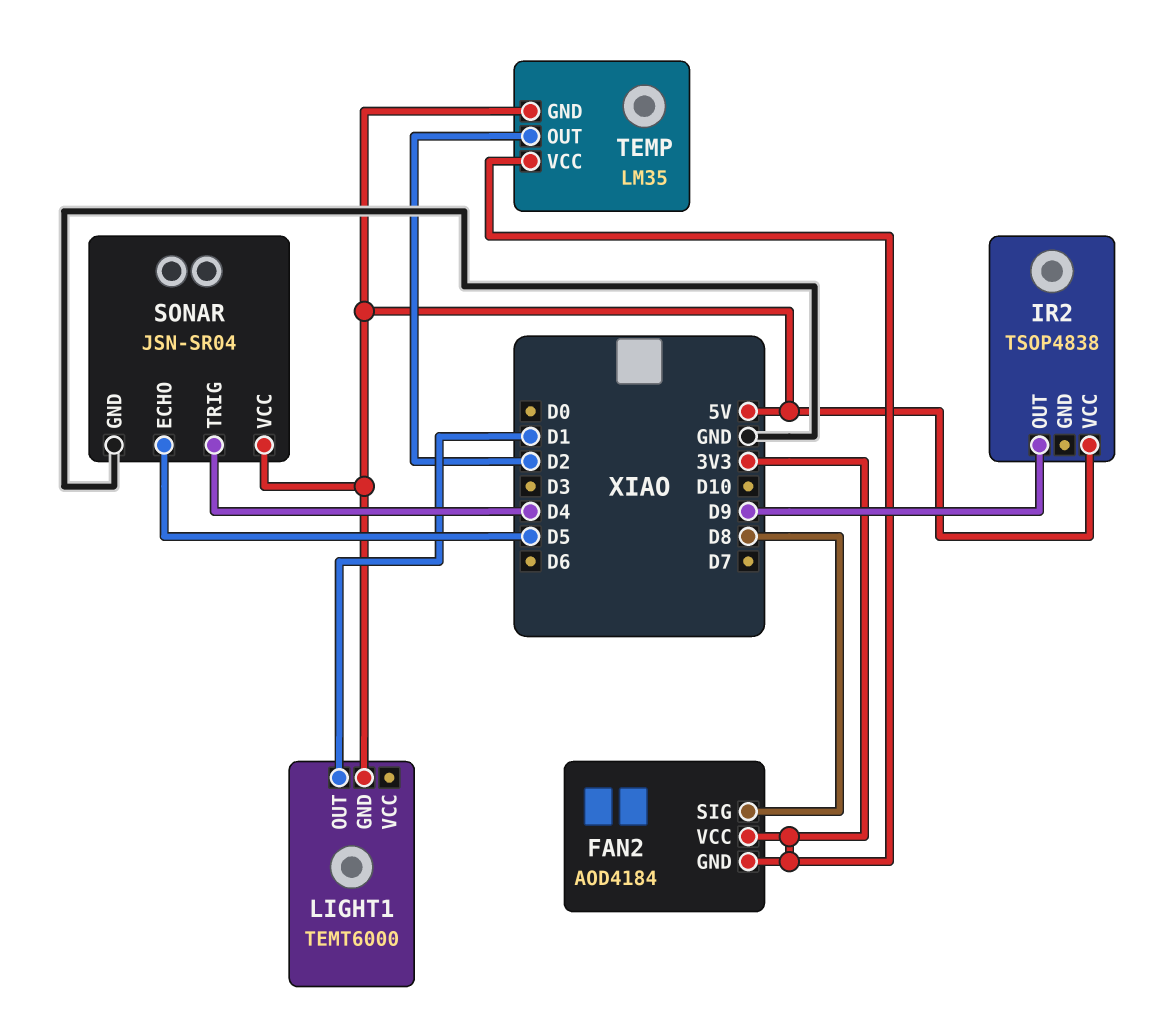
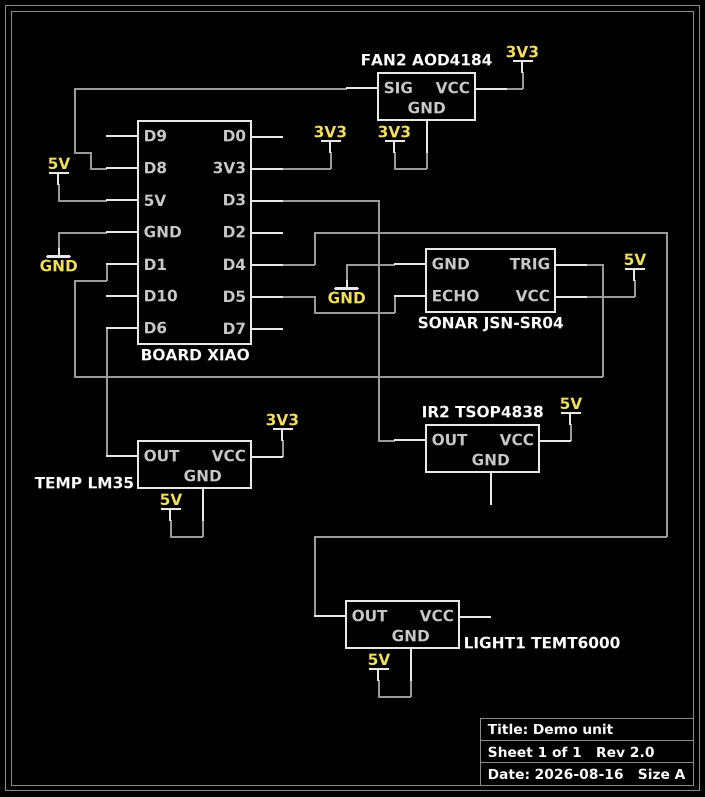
IR2 pin OUT: D9 -> D3
LIGHT1 pin OUT: D1 -> D4
SONAR pin TRIG: D4 -> D1
TEMP pin OUT: D2 -> D6

